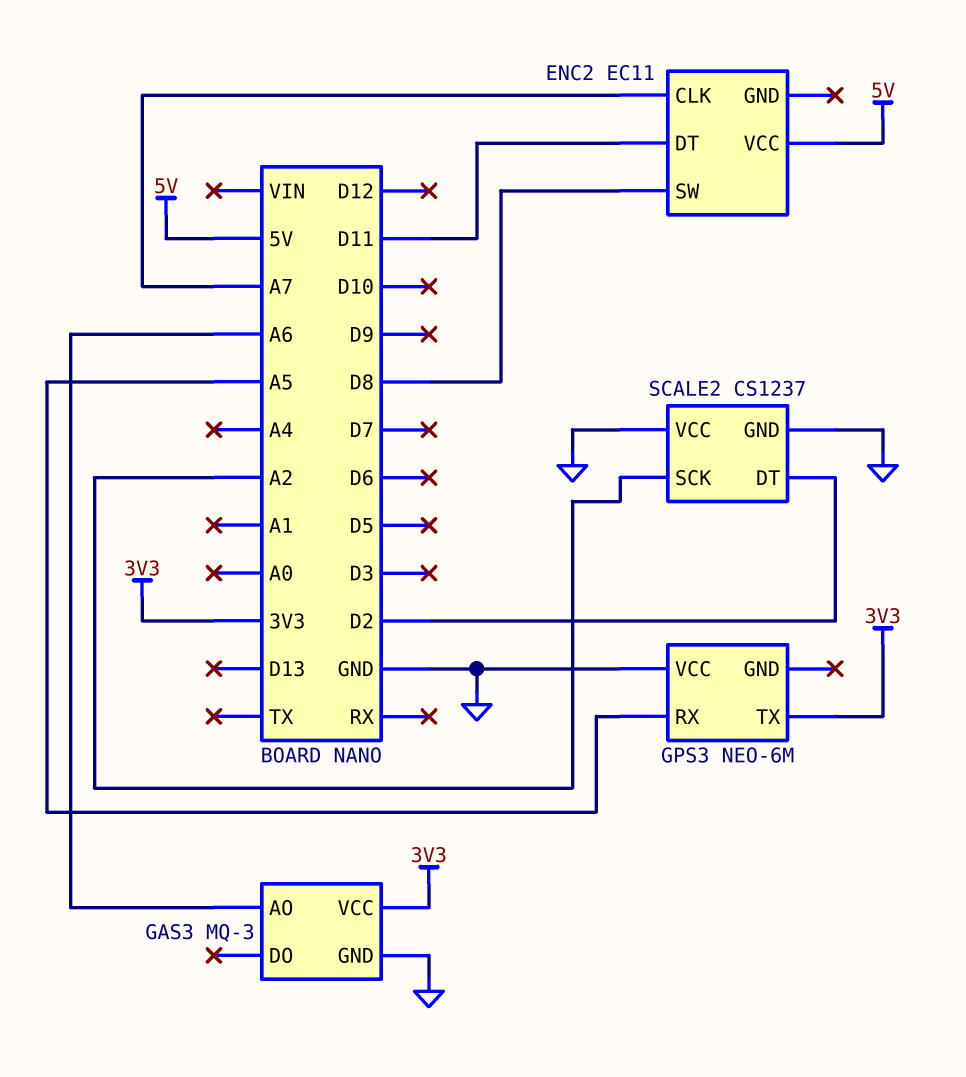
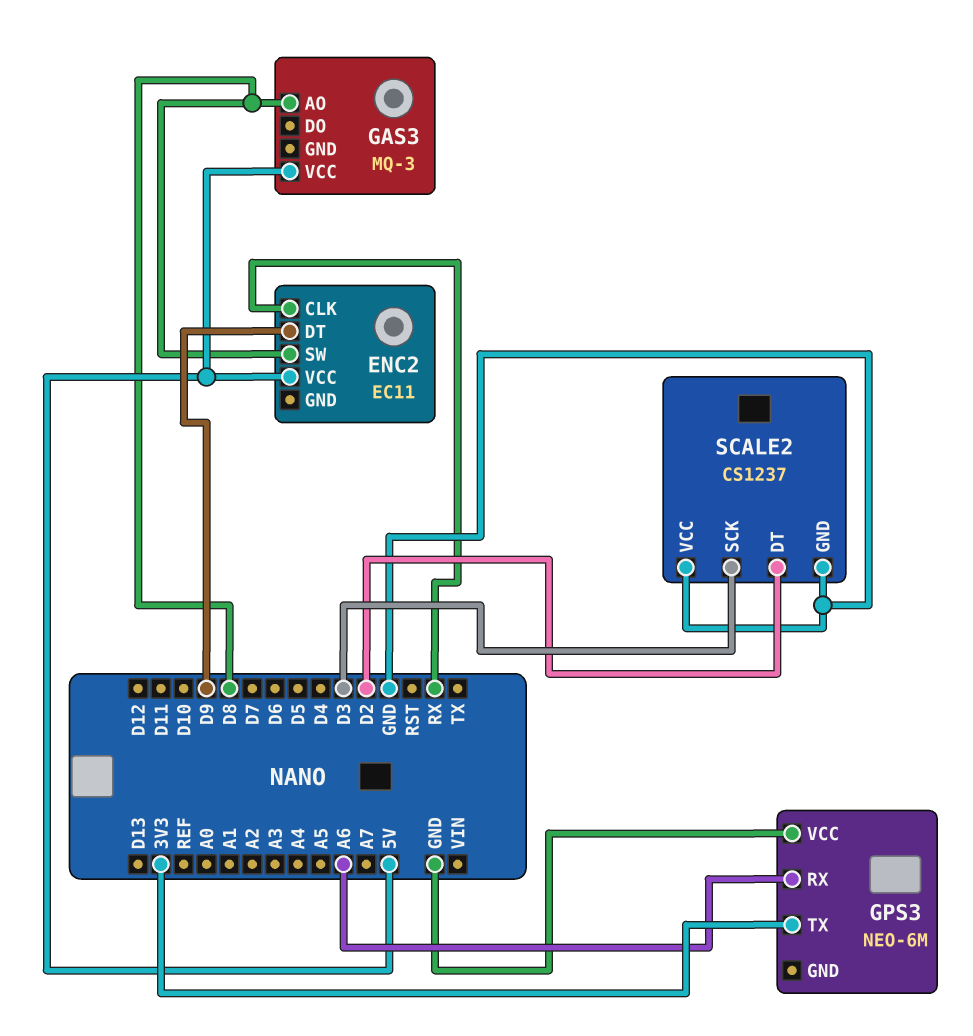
ENC2 pin CLK: A7 -> RX
ENC2 pin DT: D11 -> D9
GAS3 pin AO: A6 -> D8
GAS3 pin GND: GND -> none
GAS3 pin VCC: 3V3 -> 5V
GPS3 pin RX: A5 -> A6
SCALE2 pin SCK: A2 -> D3

